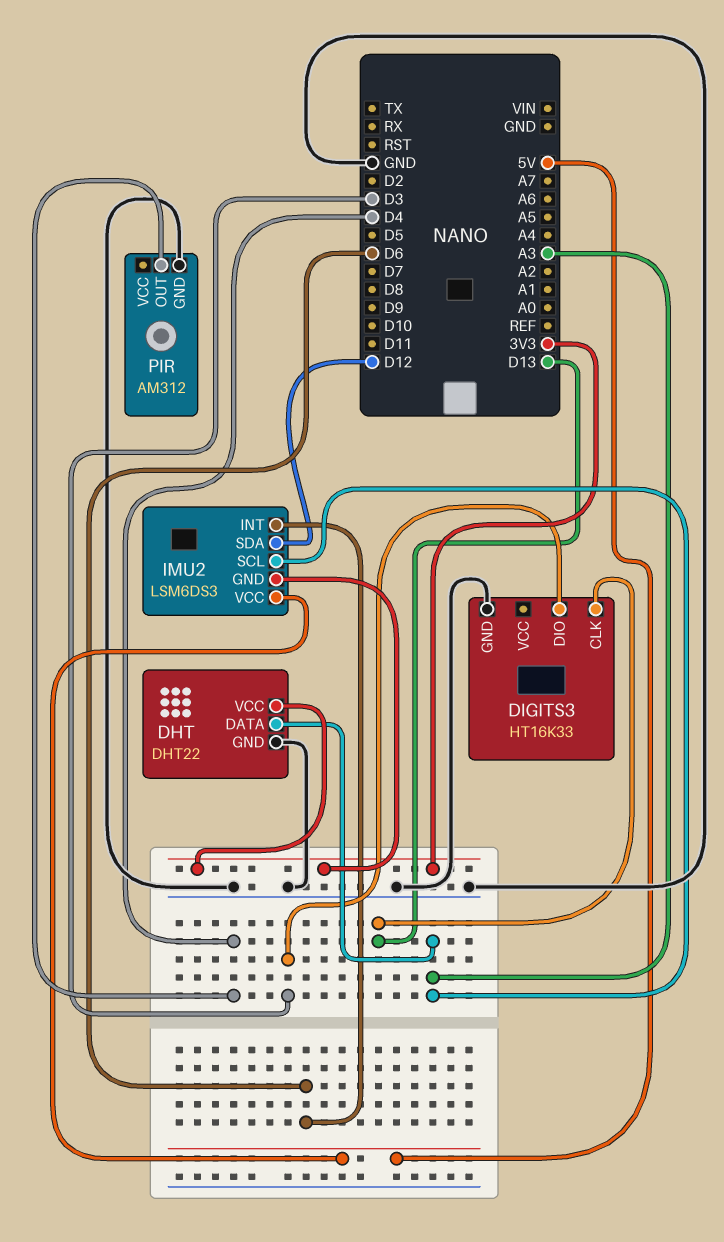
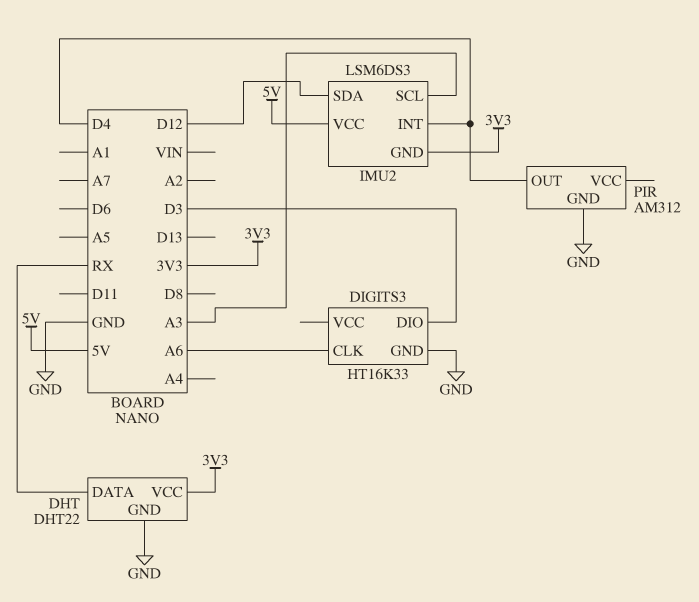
DHT pin DATA: A3 -> RX
DIGITS3 pin CLK: D13 -> A6
IMU2 pin INT: D6 -> D4

